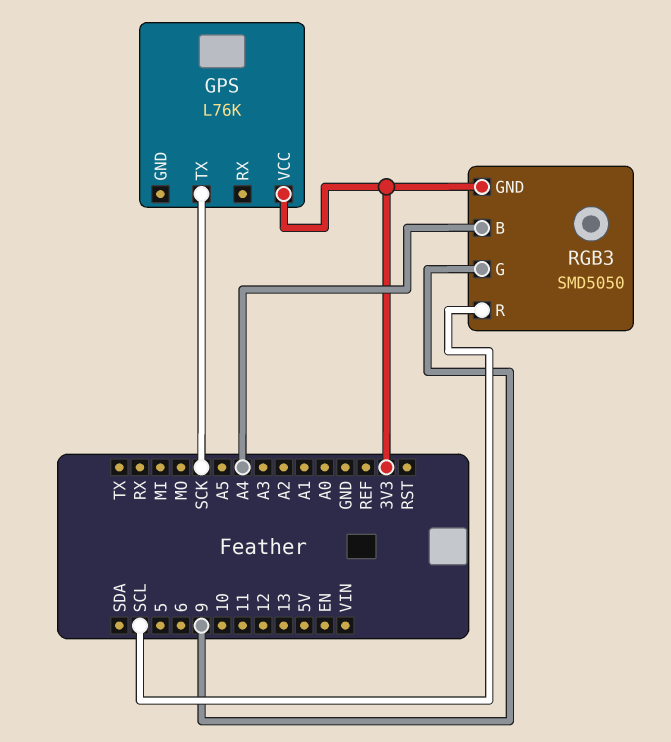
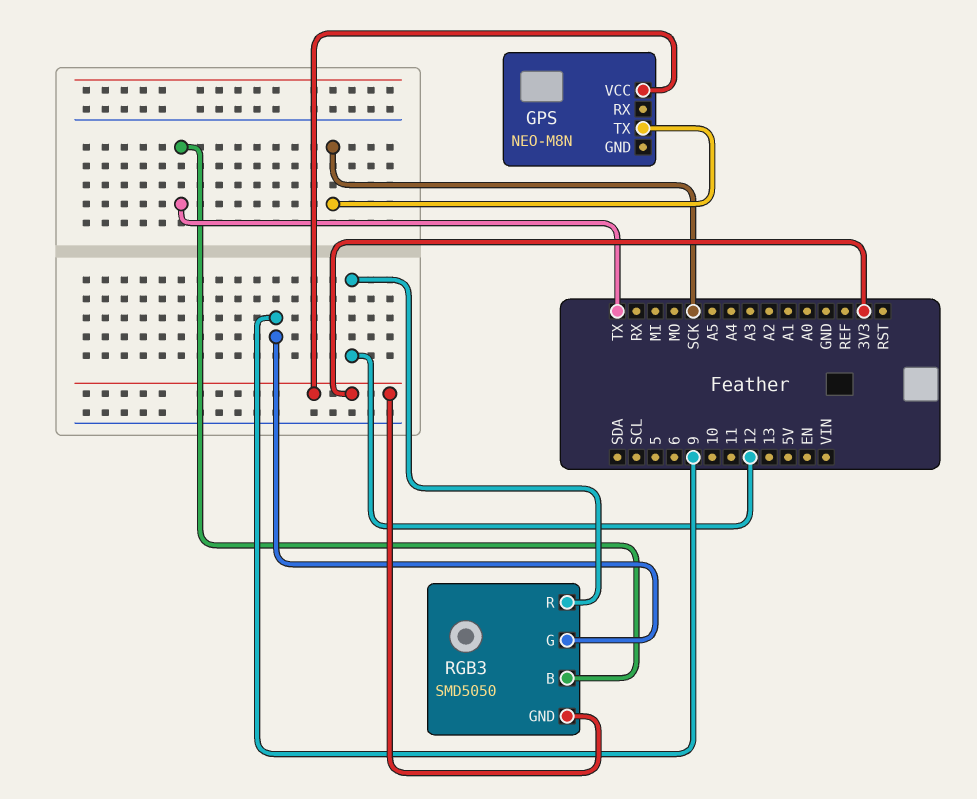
GPS: L76K -> NEO-M8N
RGB3 pin B: A4 -> TX
RGB3 pin R: SCL -> 12

